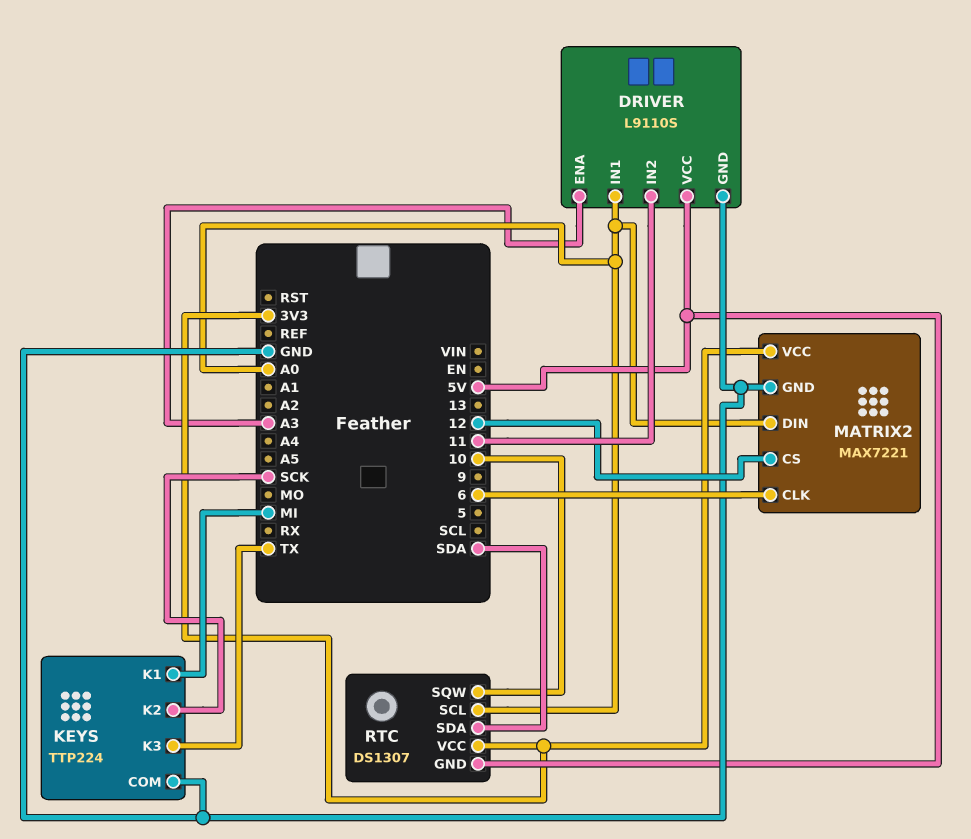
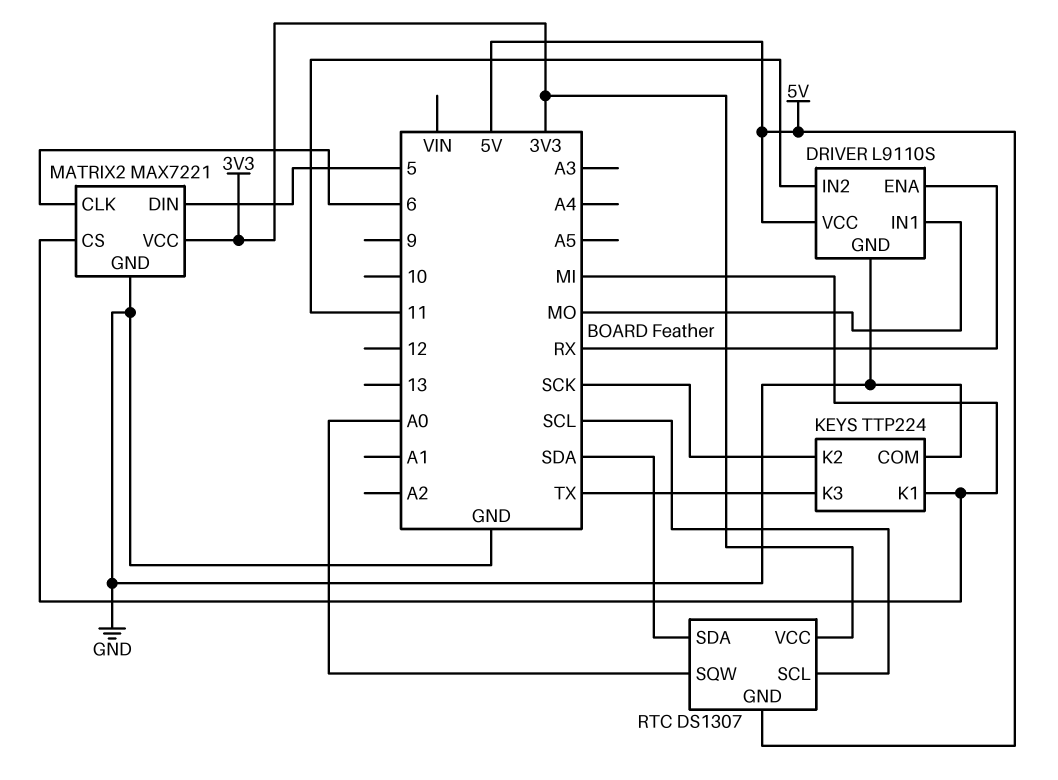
DRIVER pin ENA: A3 -> RX
DRIVER pin IN1: A0 -> MO
MATRIX2 pin CS: 12 -> MI
MATRIX2 pin DIN: A0 -> 5
RTC pin SCL: A0 -> SCL
RTC pin SQW: 10 -> A0

